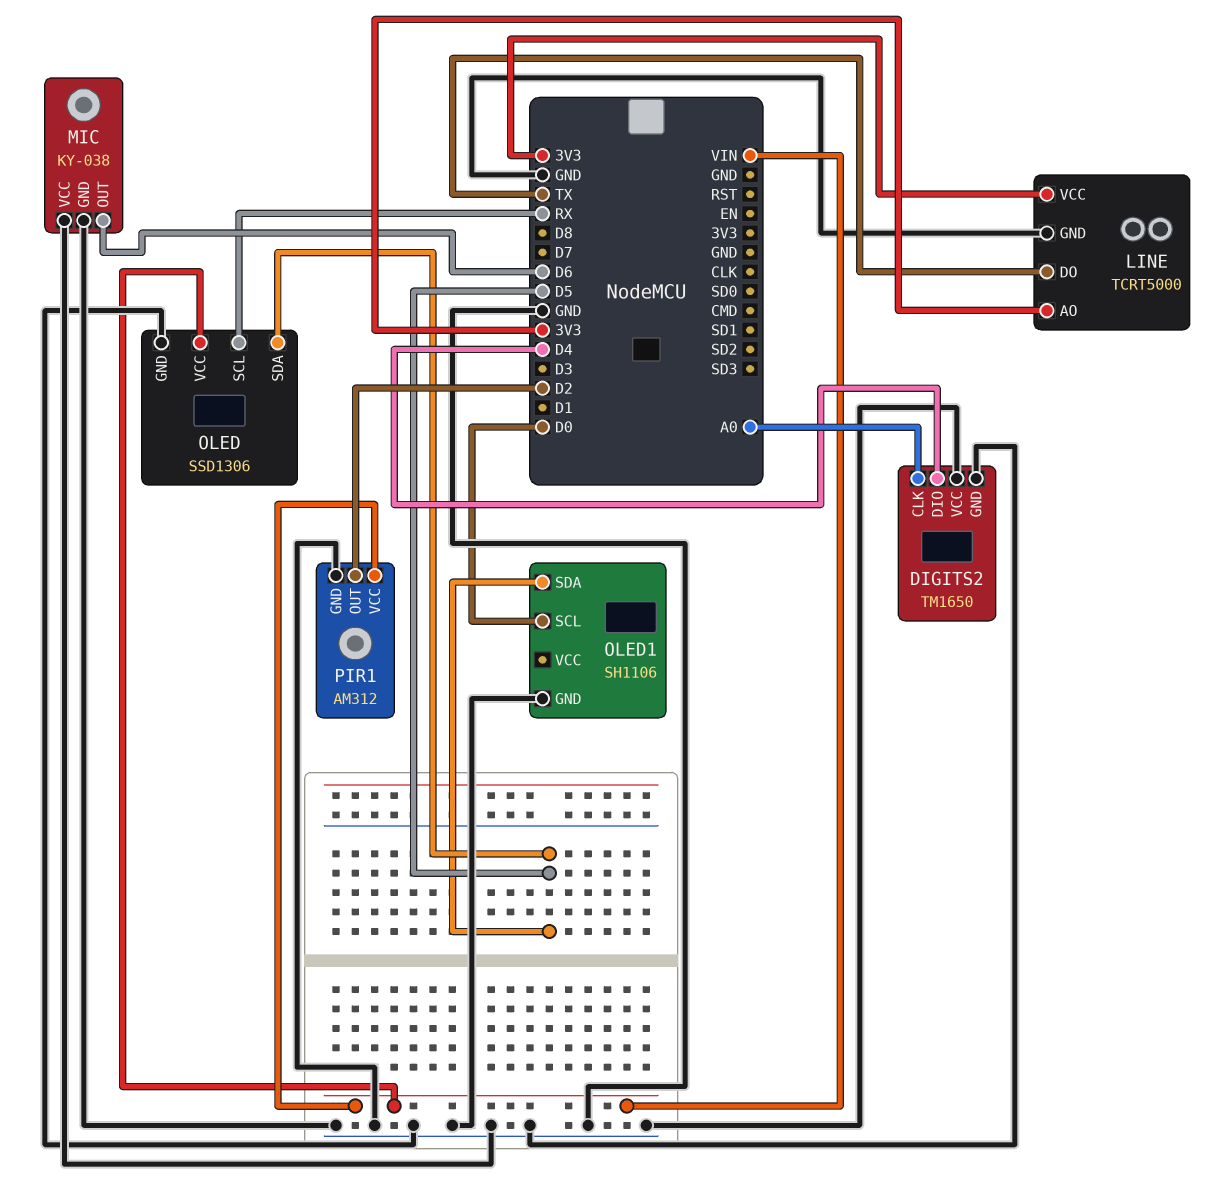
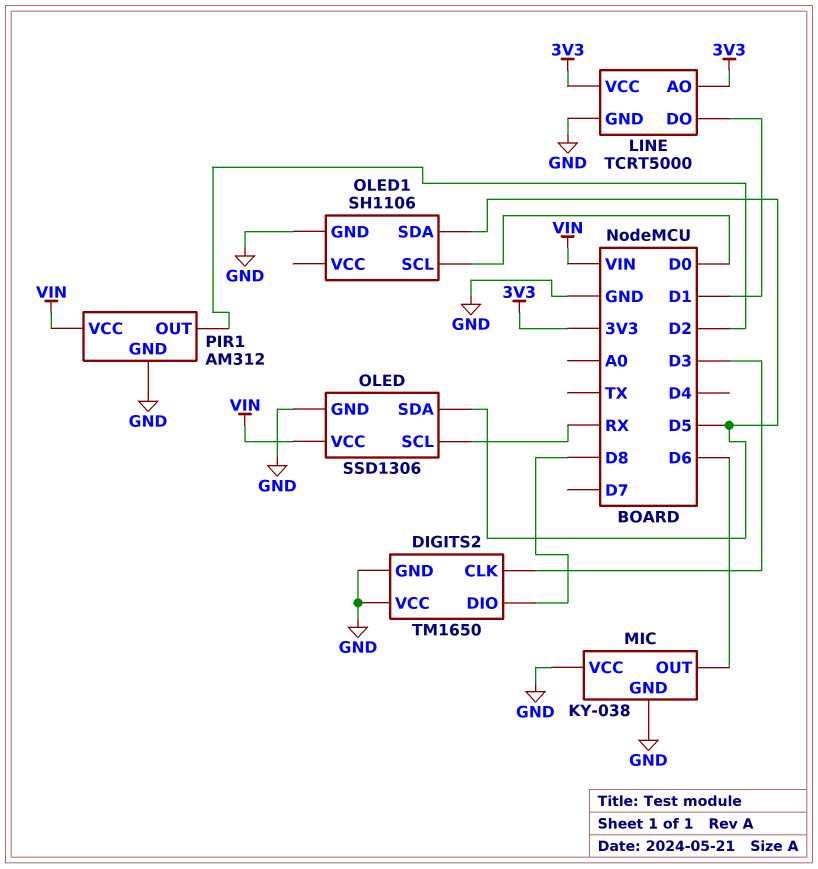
DIGITS2 pin CLK: A0 -> D3
DIGITS2 pin DIO: D4 -> D8
LINE pin DO: TX -> D1

